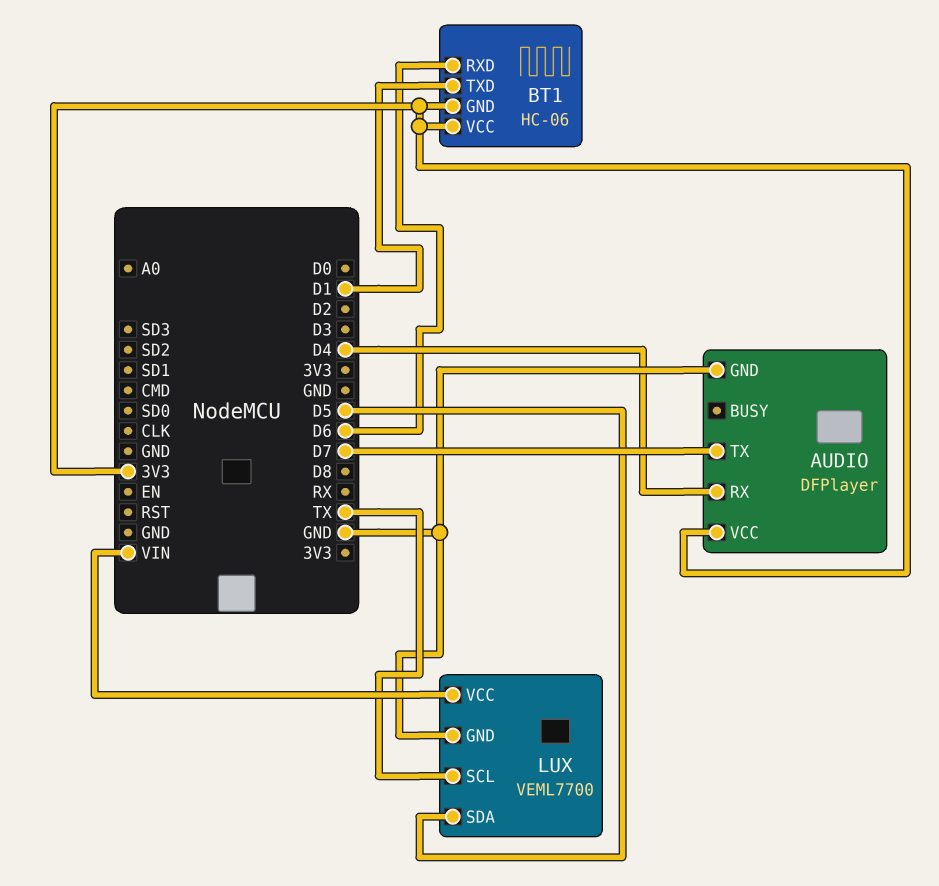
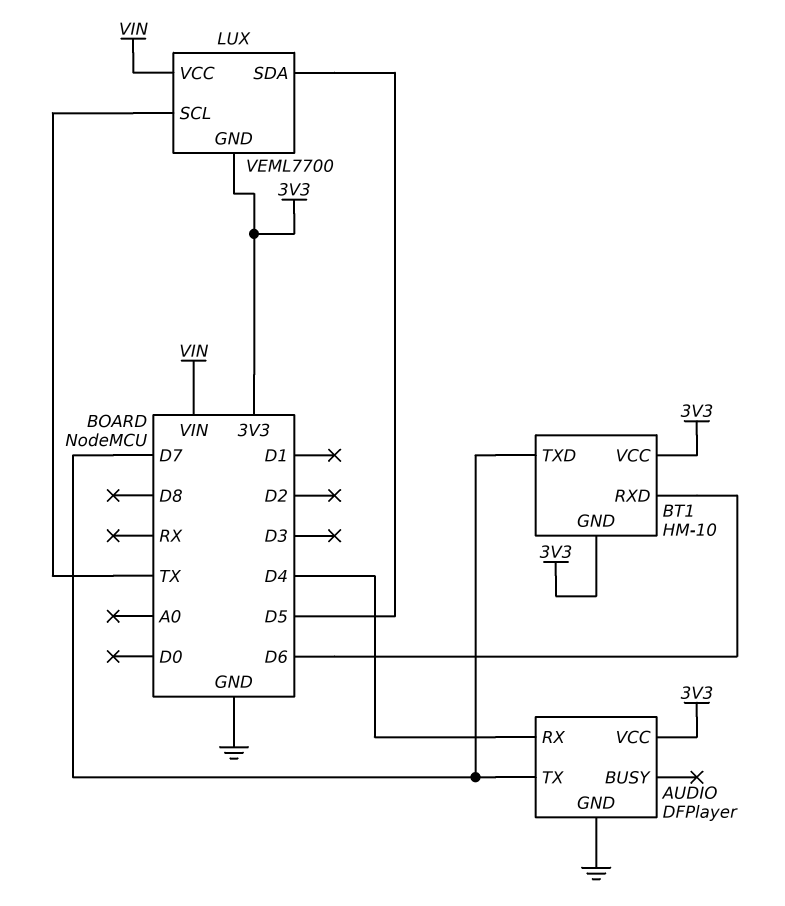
BT1: HC-06 -> HM-10
BT1 pin TXD: D1 -> D7
LUX pin GND: GND -> 3V3

